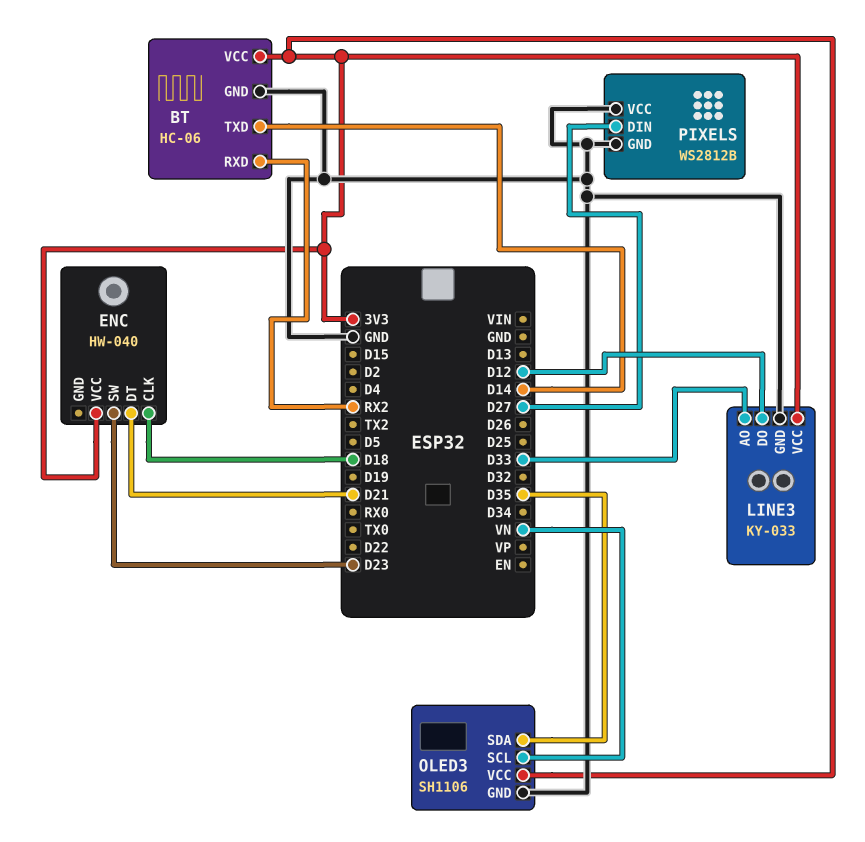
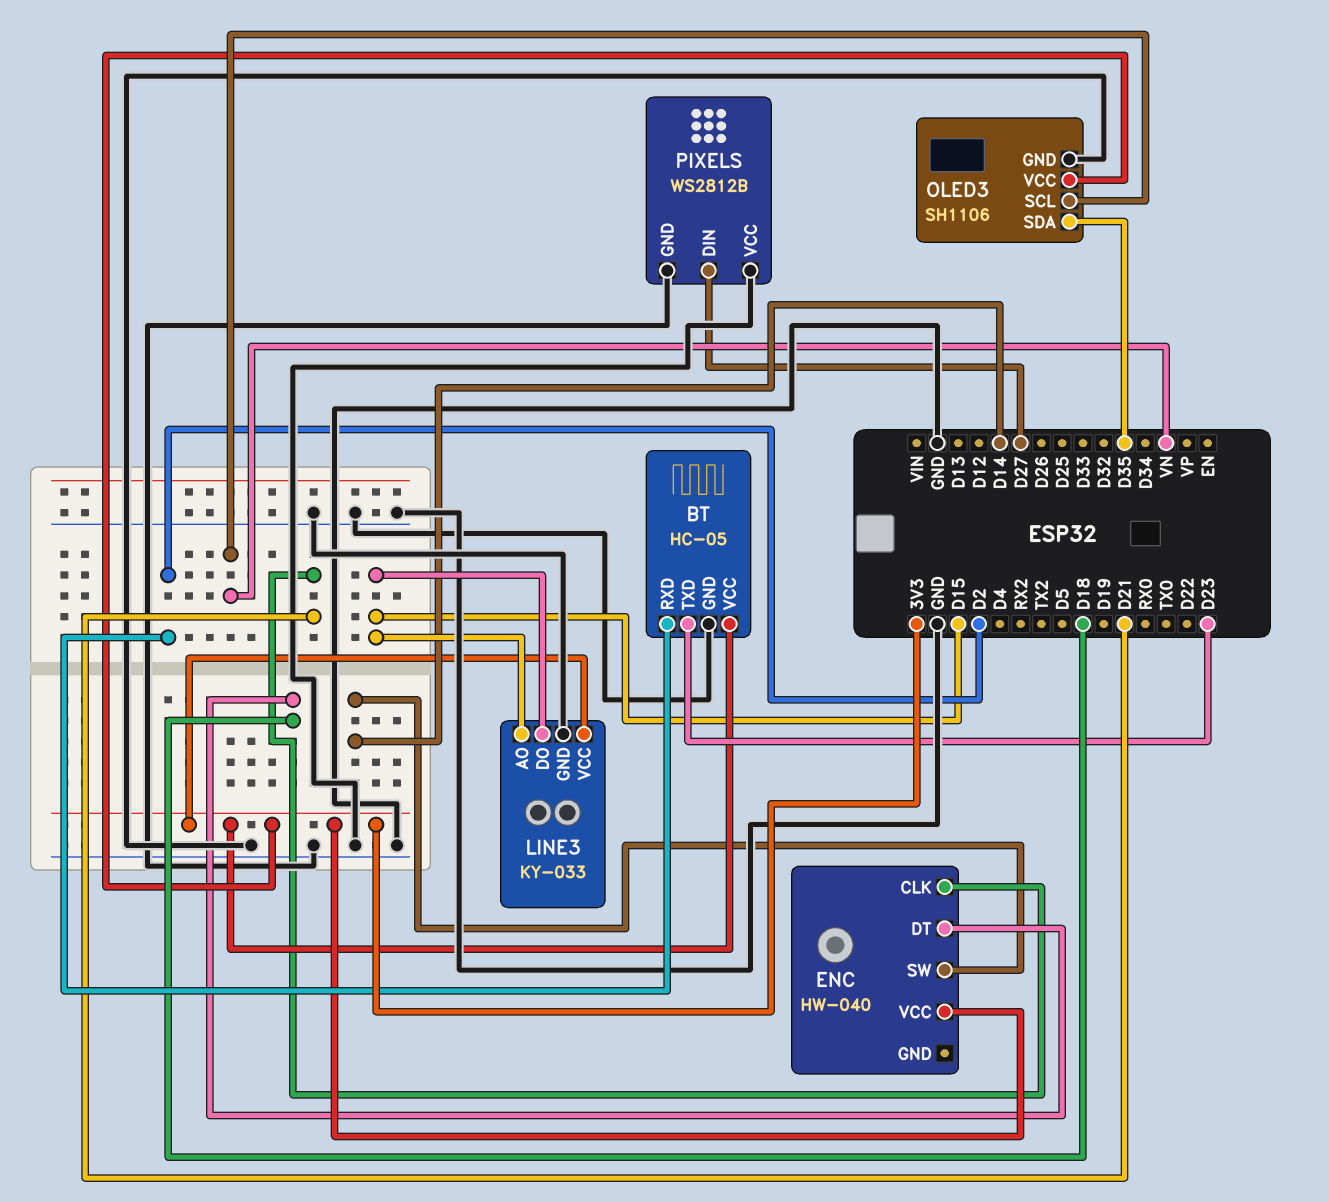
BT: HC-06 -> HC-05
BT pin RXD: RX2 -> D2
BT pin TXD: D14 -> D23
ENC pin CLK: D18 -> D21
ENC pin DT: D21 -> D18
ENC pin SW: D23 -> D14
LINE3 pin AO: D33 -> D15
LINE3 pin DO: D12 -> D15

